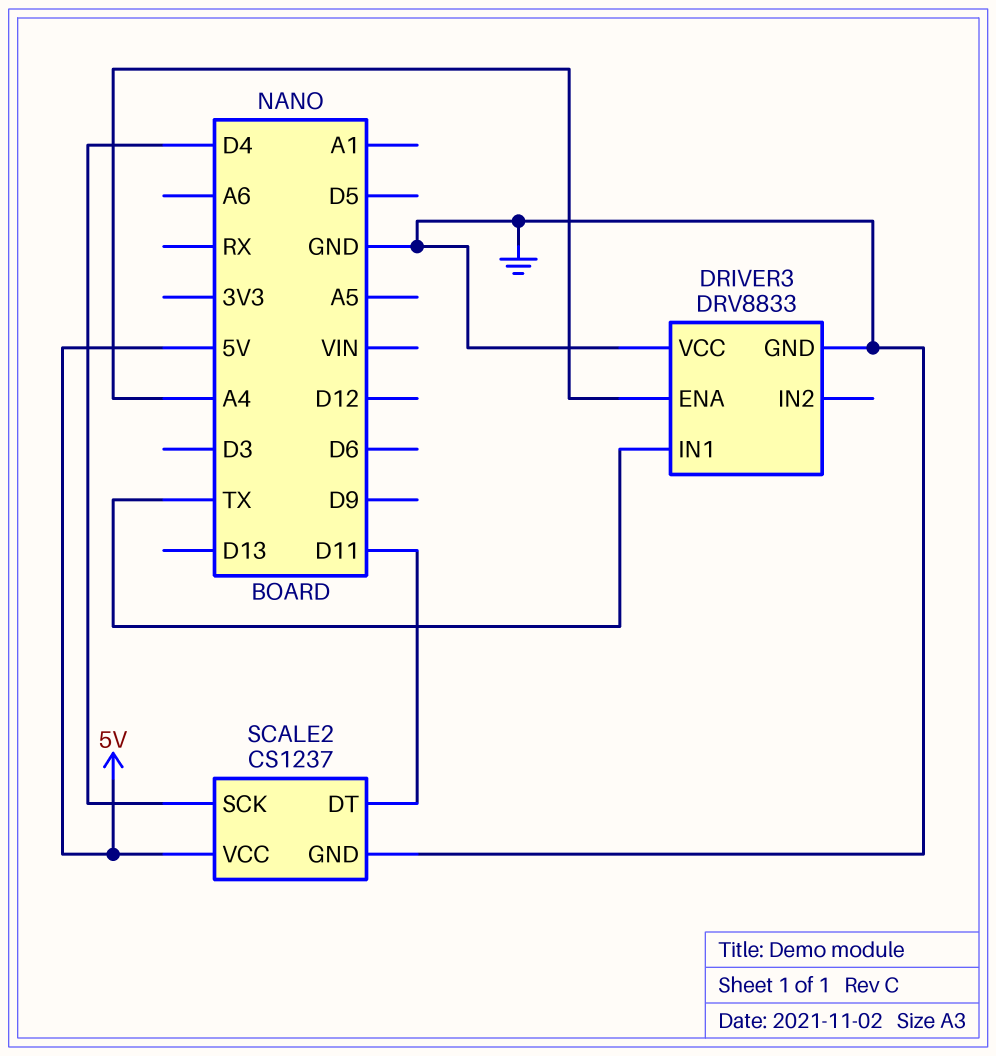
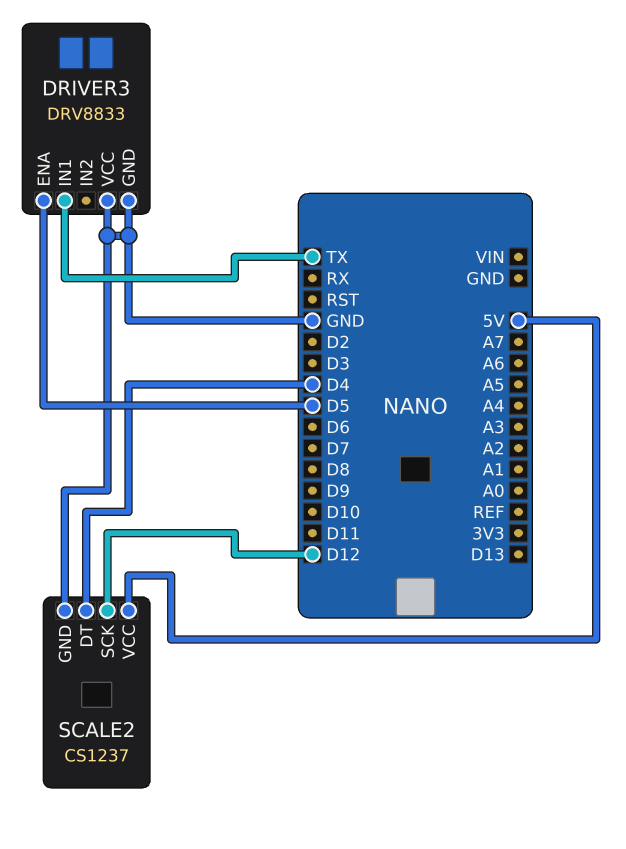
DRIVER3 pin ENA: A4 -> D5
SCALE2 pin DT: D11 -> D4
SCALE2 pin SCK: D4 -> D12

